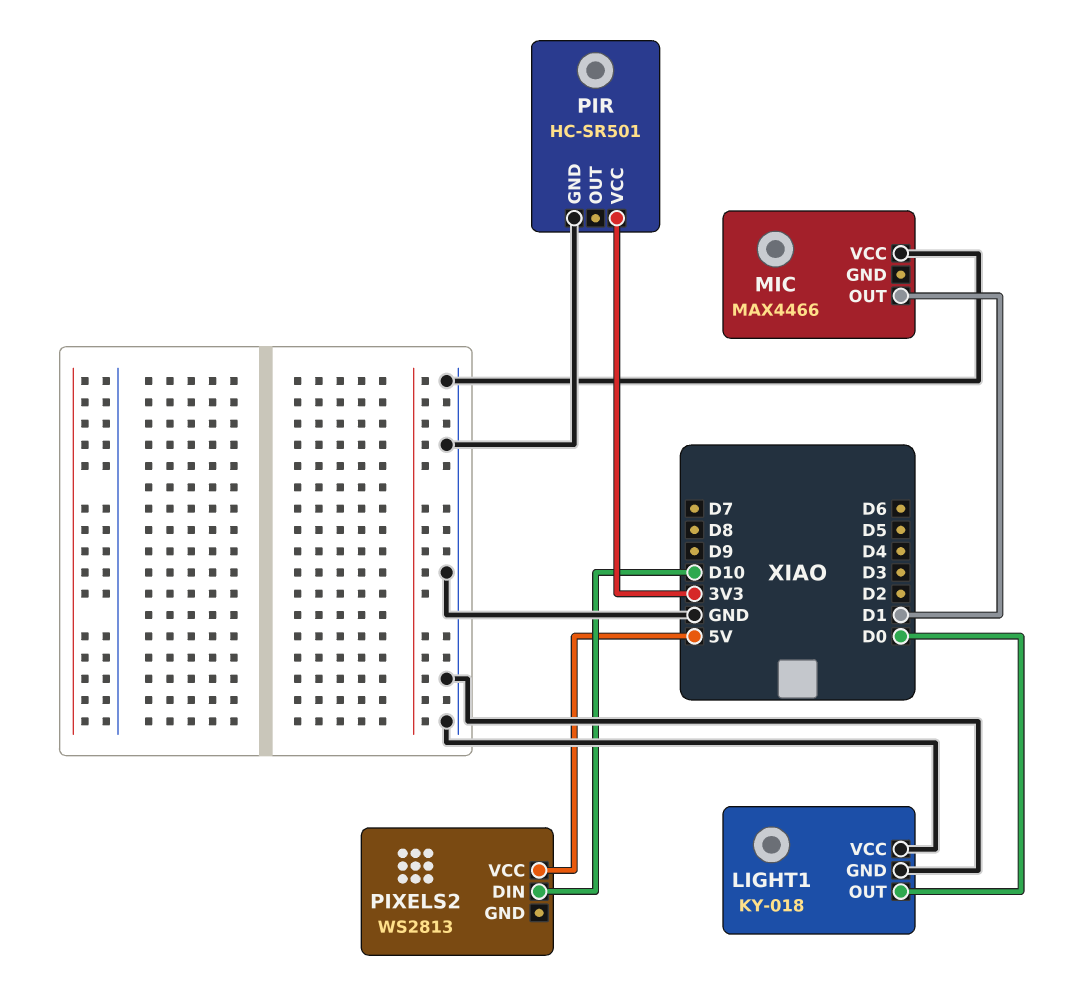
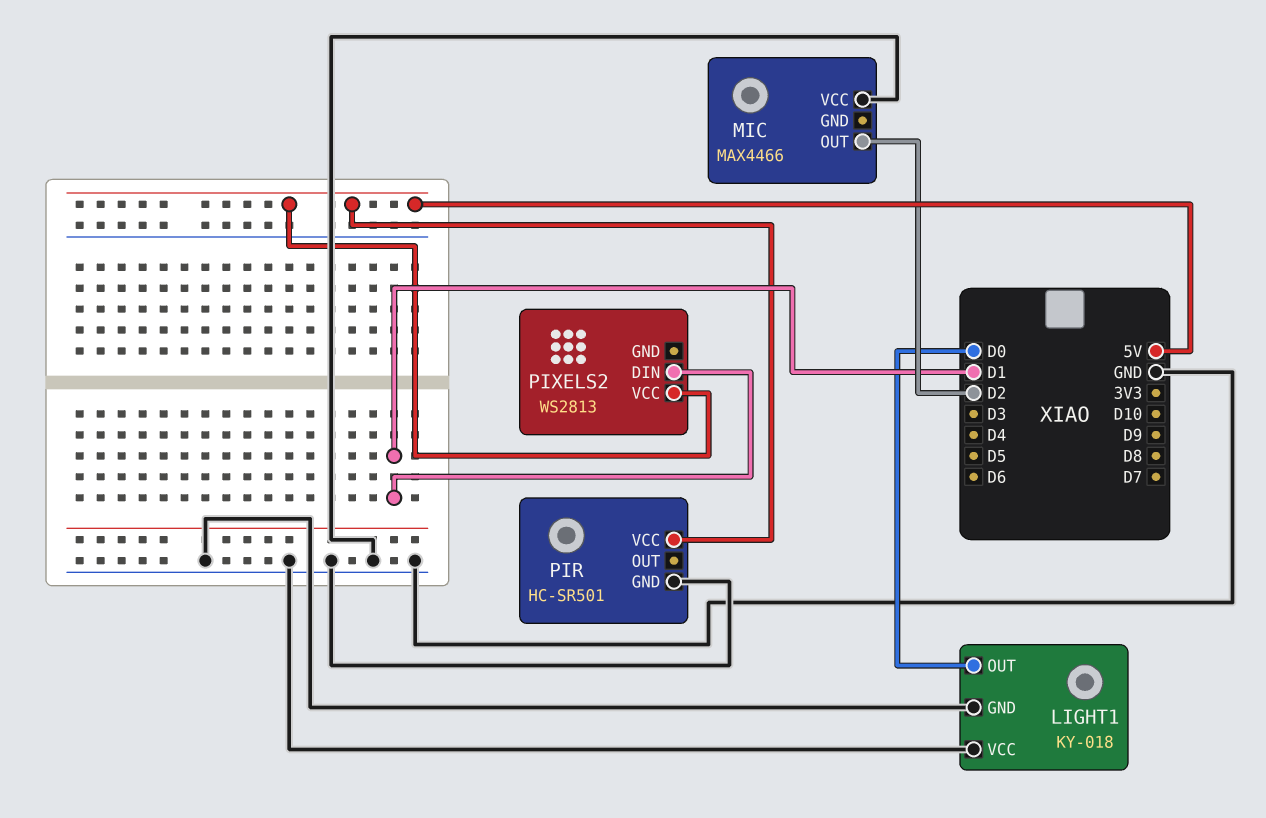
MIC pin OUT: D1 -> D2
PIR pin VCC: 3V3 -> 5V
PIXELS2 pin DIN: D10 -> D1

